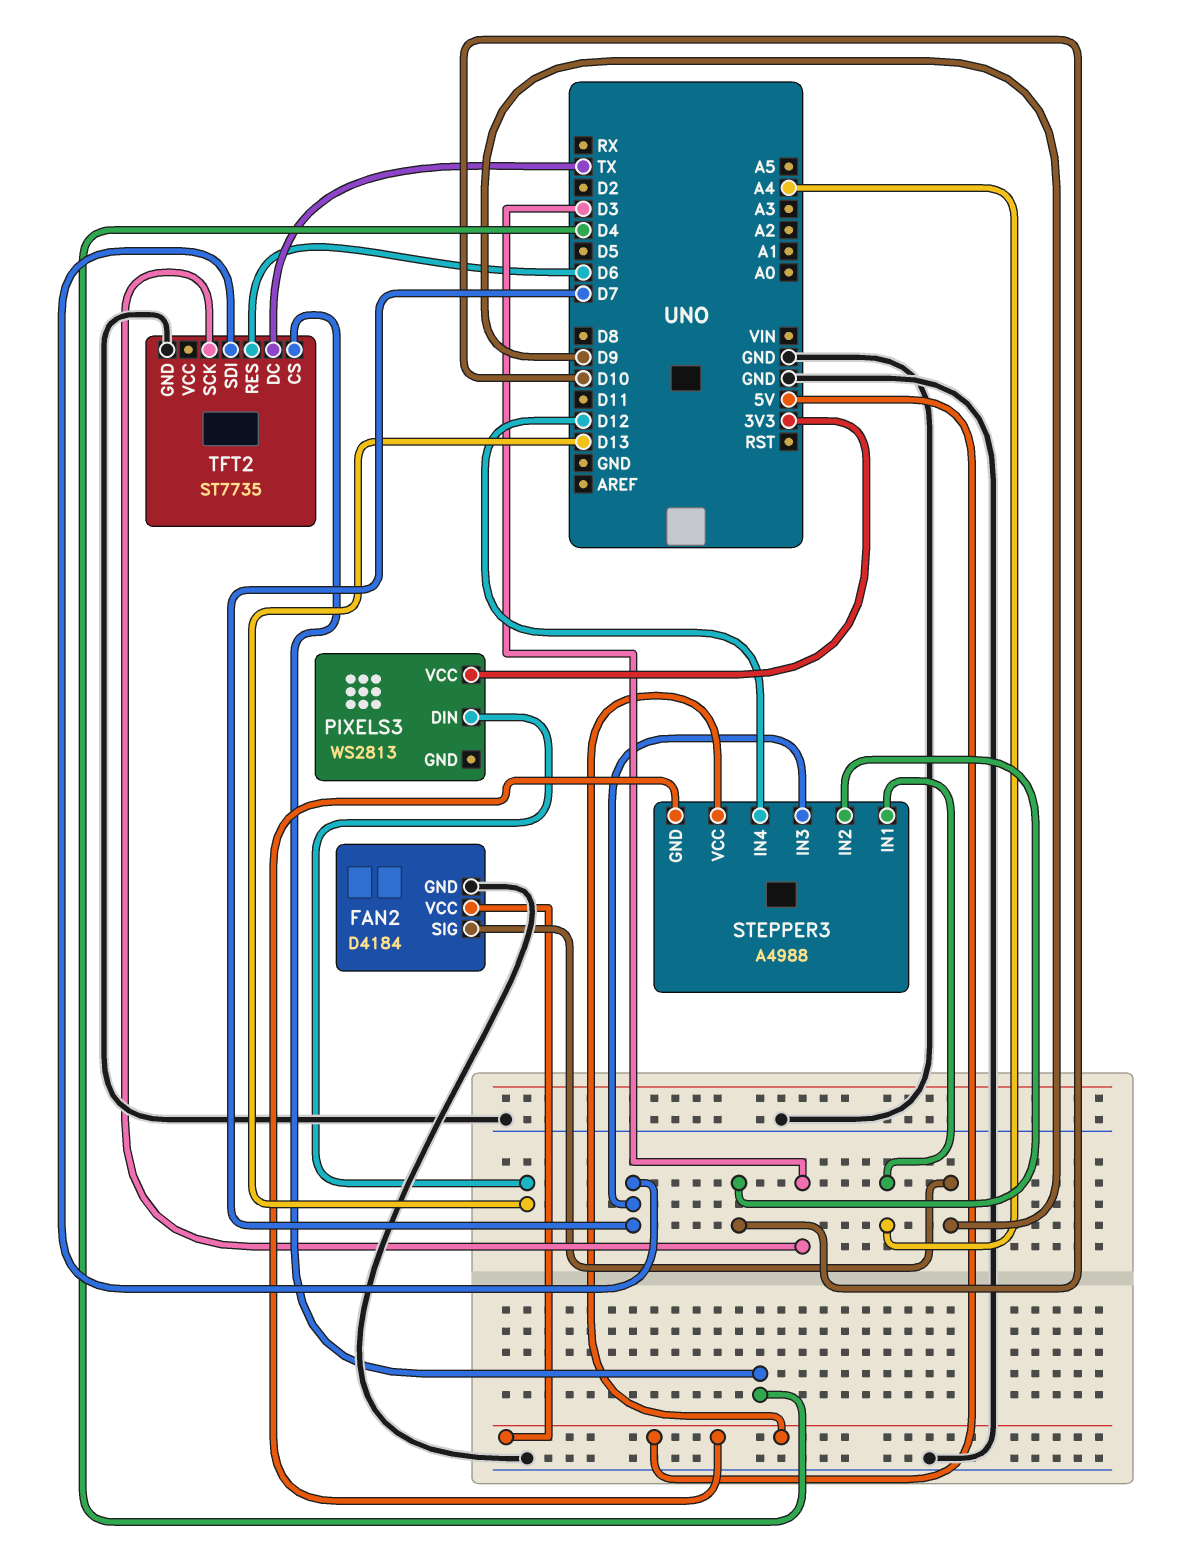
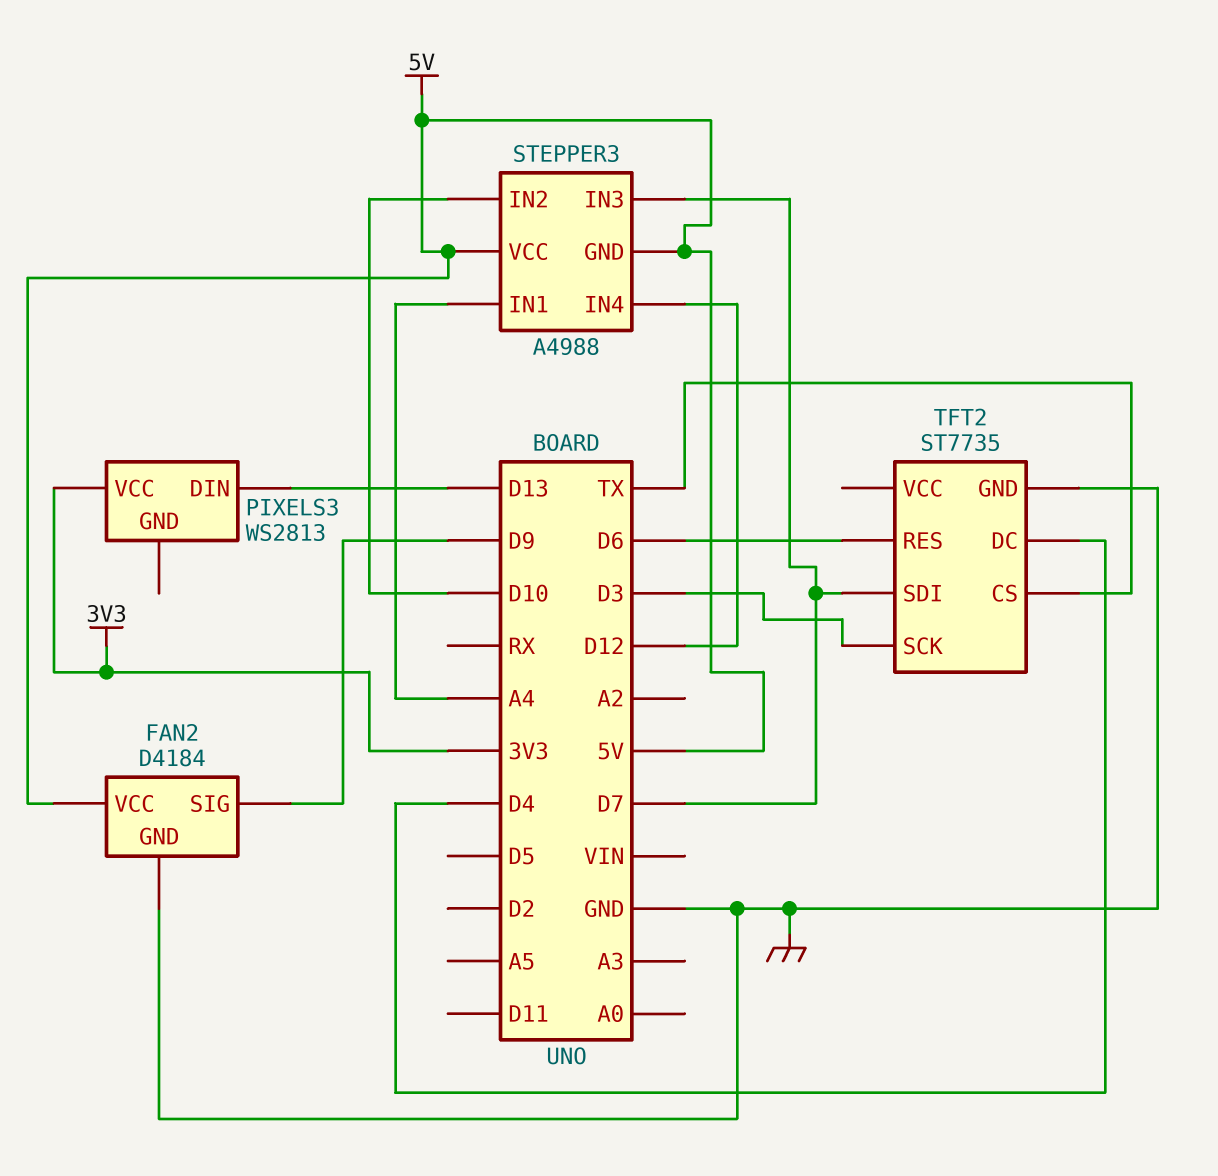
TFT2 pin CS: D4 -> TX
TFT2 pin DC: TX -> D4

